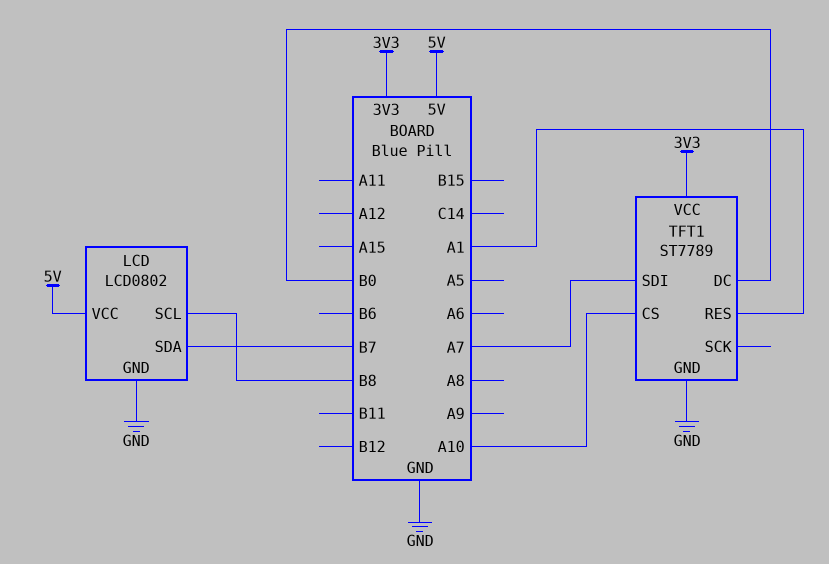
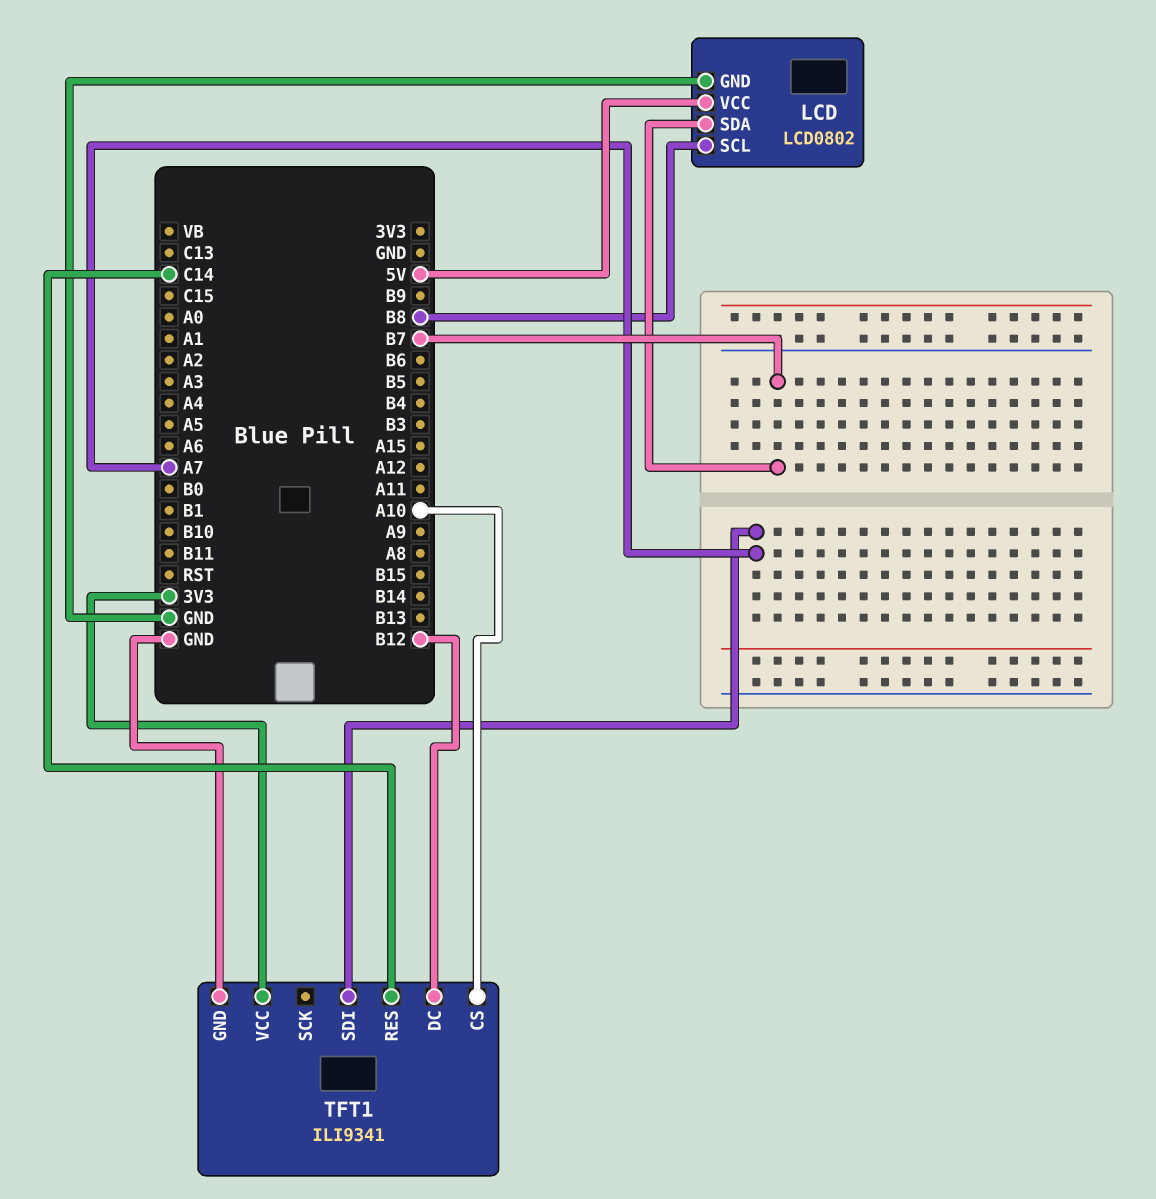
TFT1: ST7789 -> ILI9341
TFT1 pin DC: B0 -> B12
TFT1 pin RES: A1 -> C14

